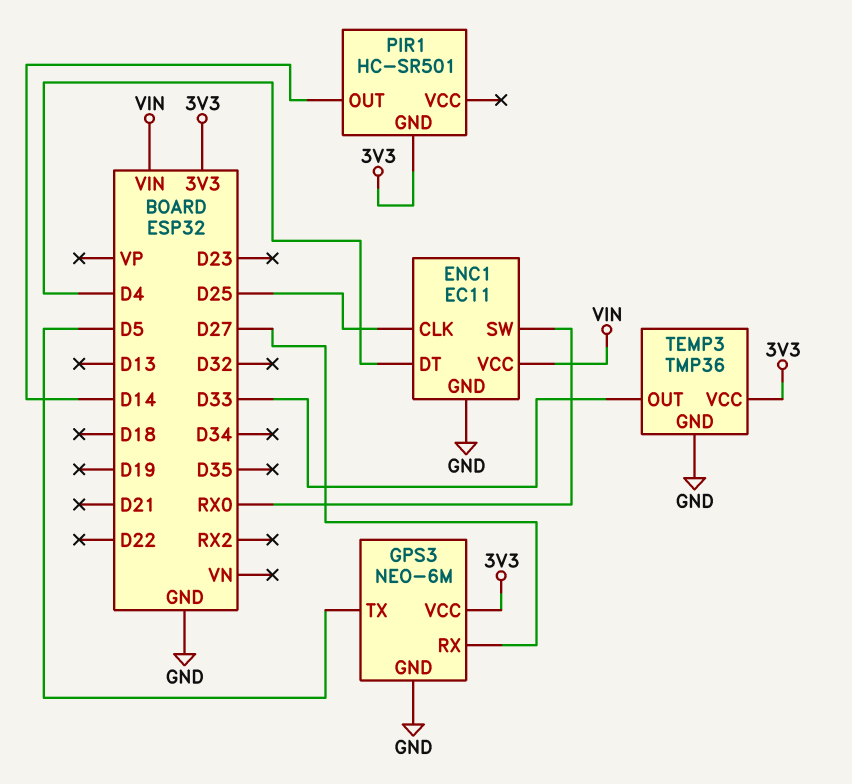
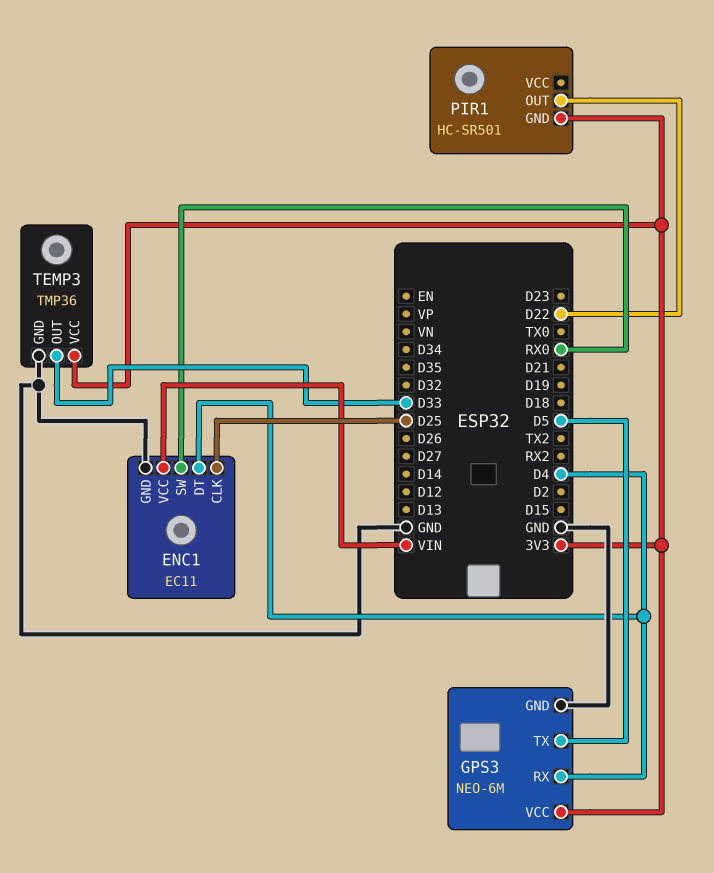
GPS3 pin RX: D27 -> D4
PIR1 pin OUT: D14 -> D22

